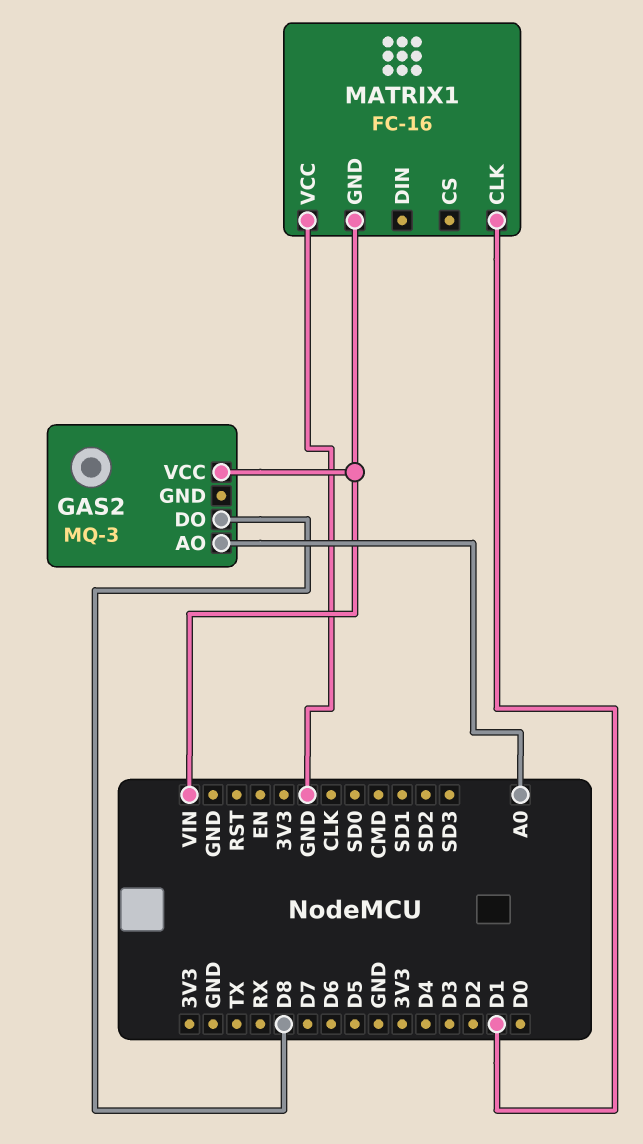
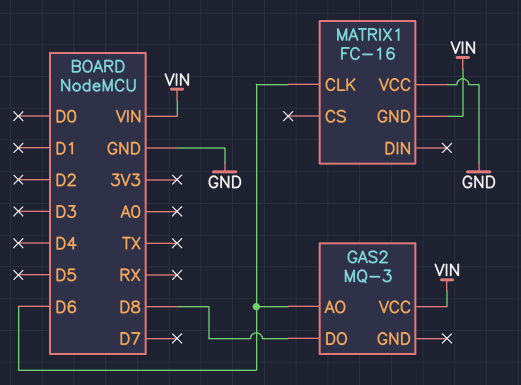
GAS2 pin AO: A0 -> D6
MATRIX1 pin CLK: D1 -> D6

